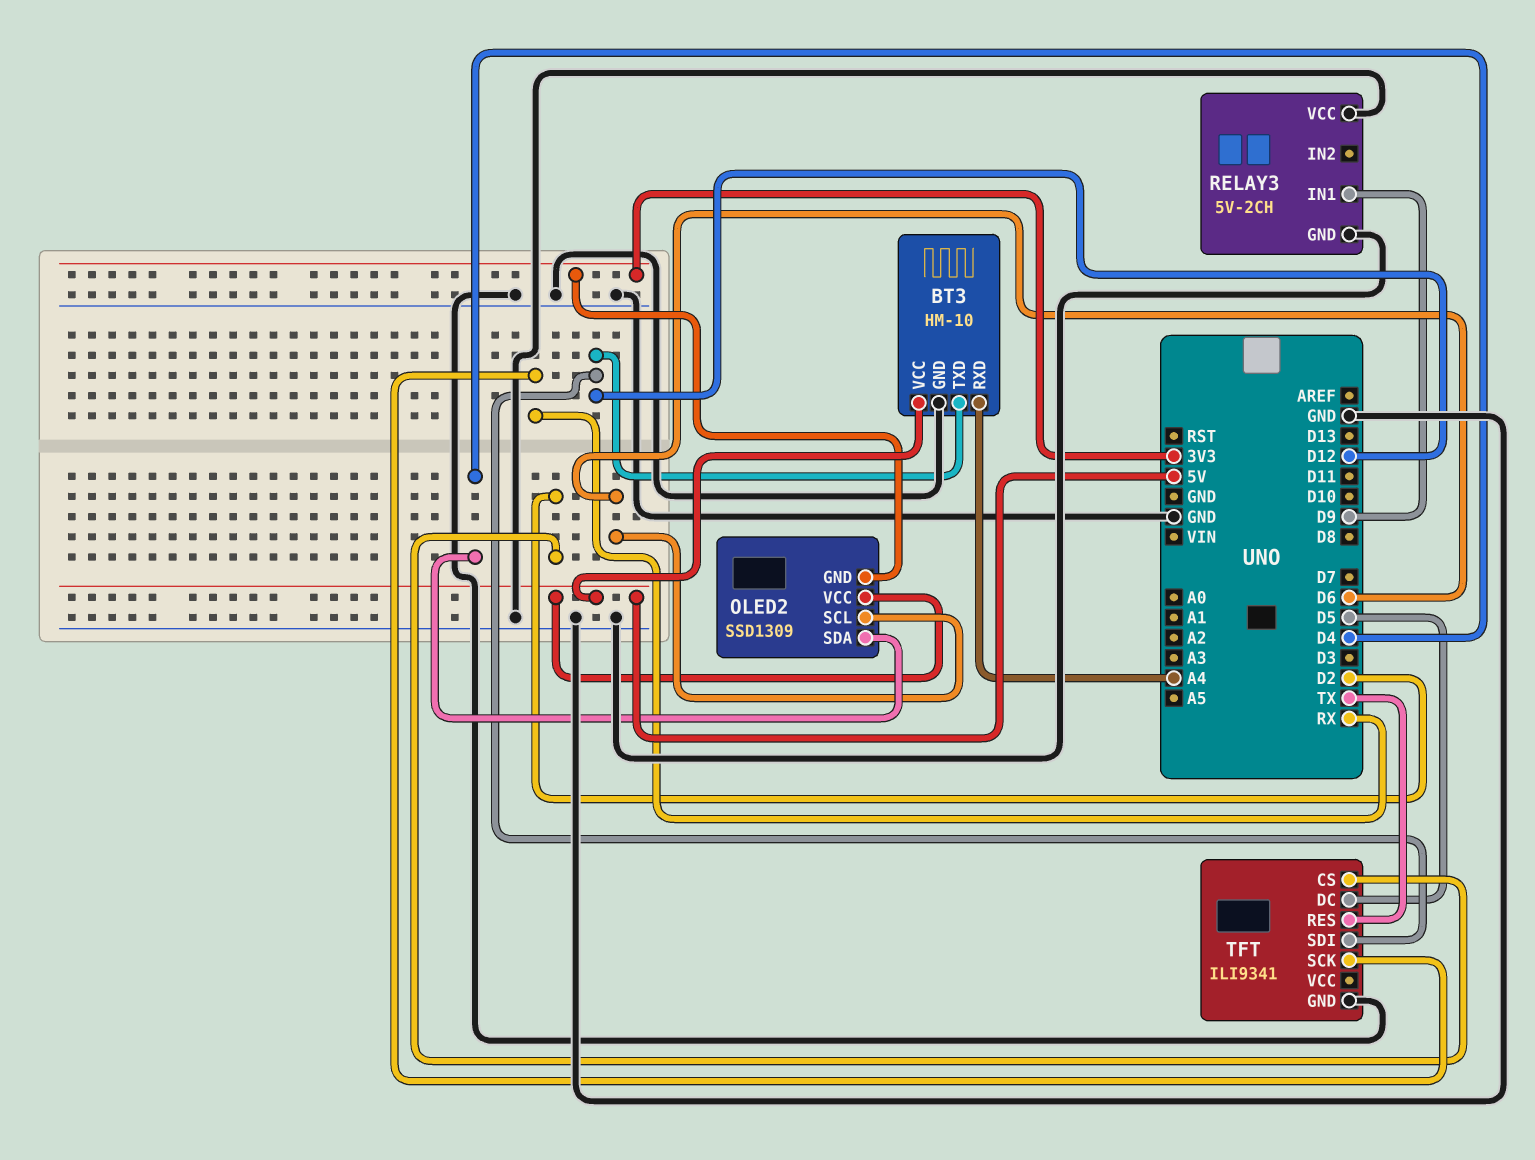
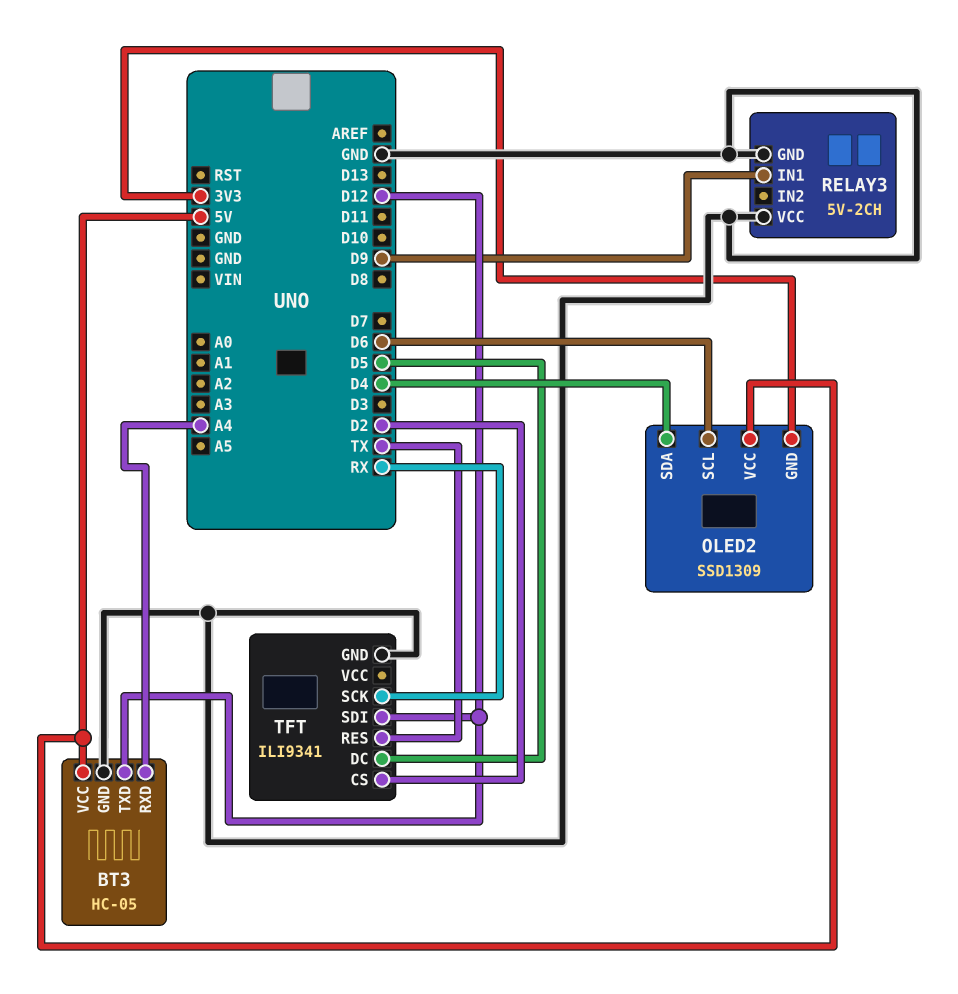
BT3: HM-10 -> HC-05

